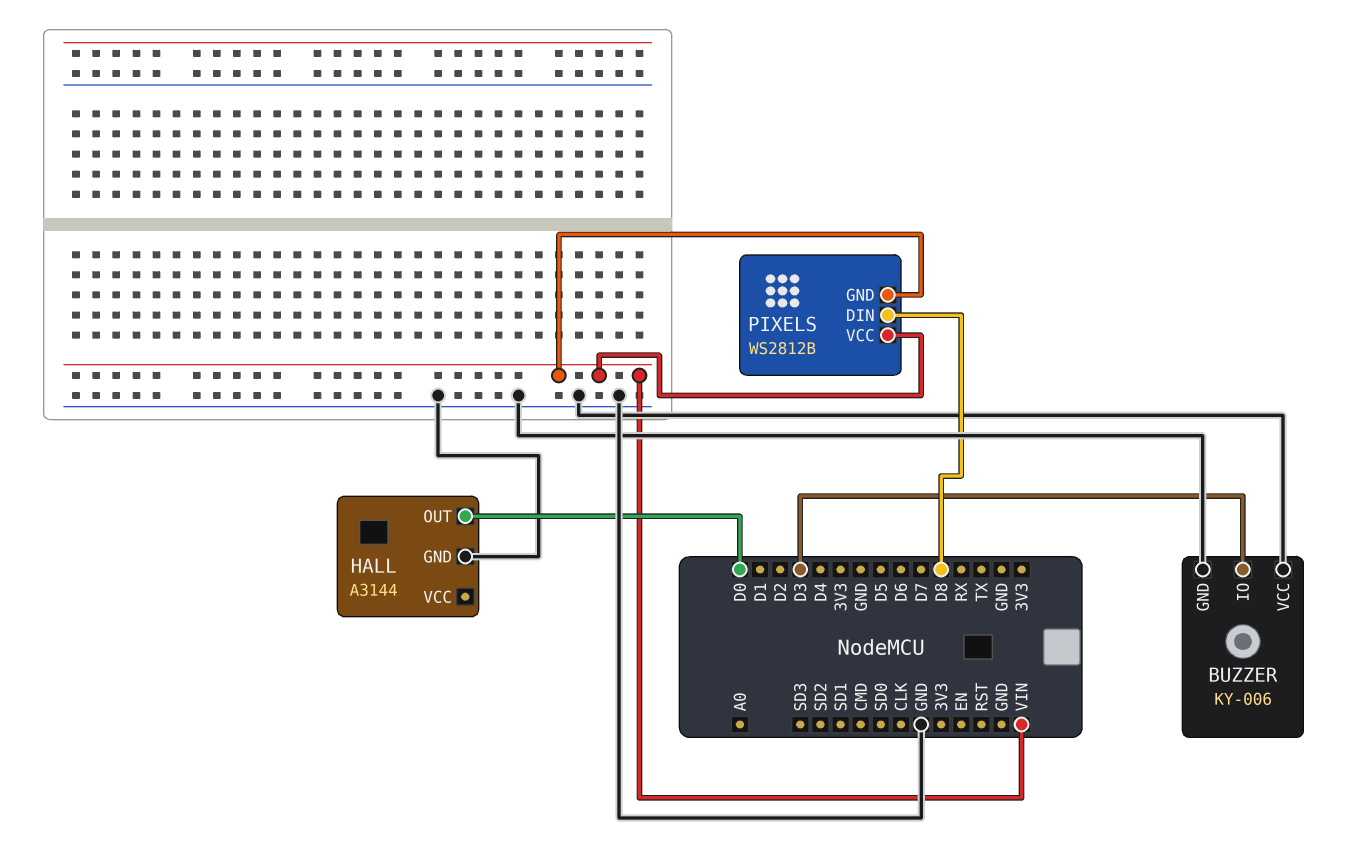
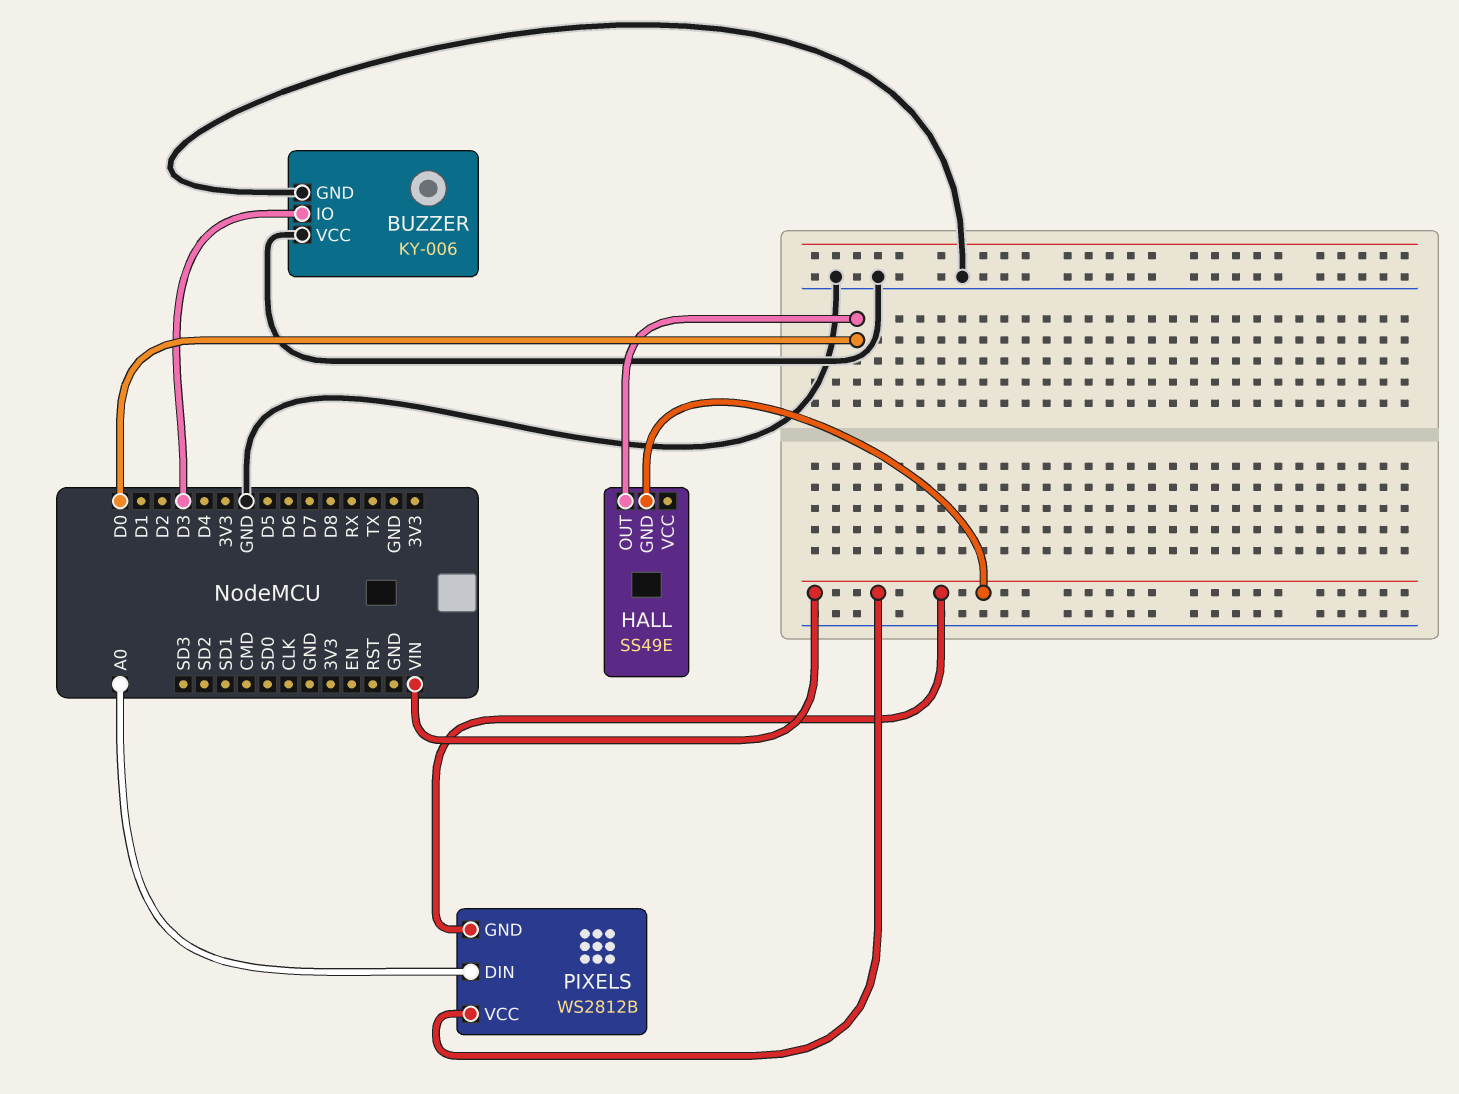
HALL: A3144 -> SS49E
HALL pin GND: GND -> VIN
PIXELS pin DIN: D8 -> A0

